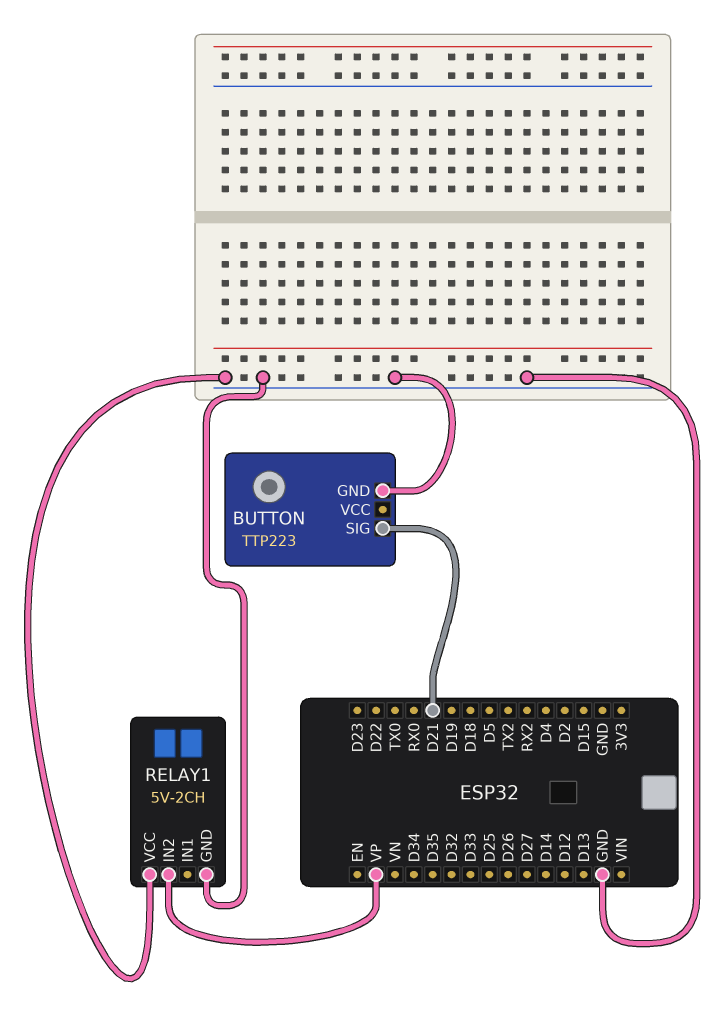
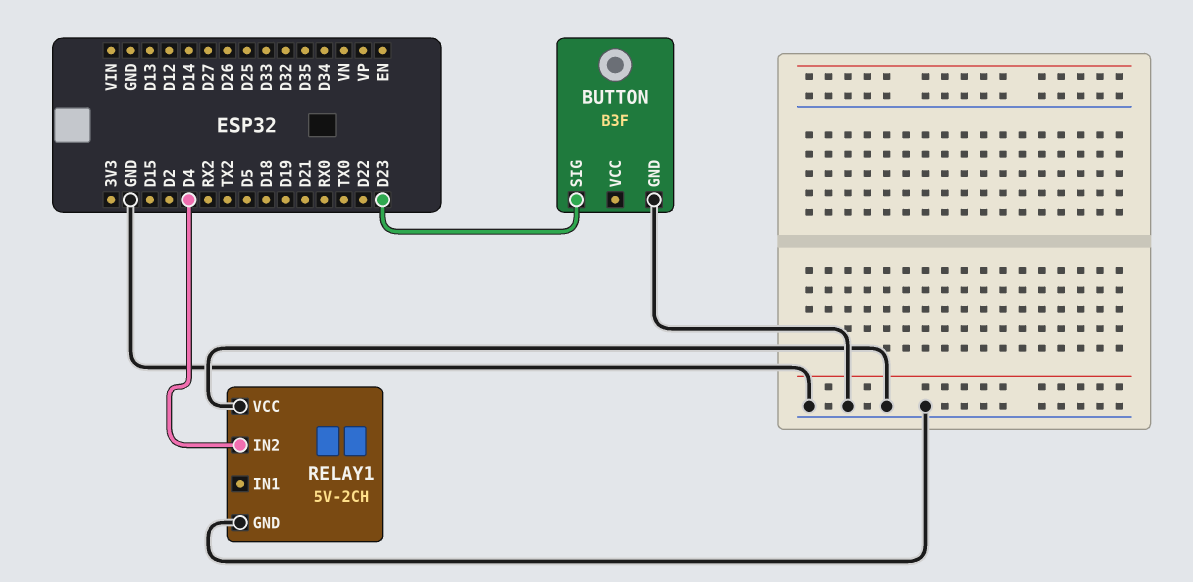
BUTTON: TTP223 -> B3F
BUTTON pin SIG: D21 -> D23
RELAY1 pin IN2: VP -> D4

